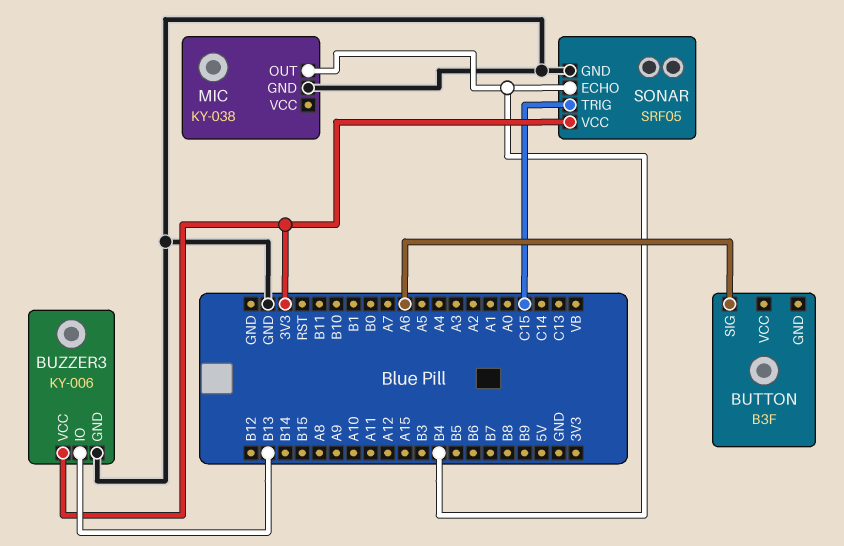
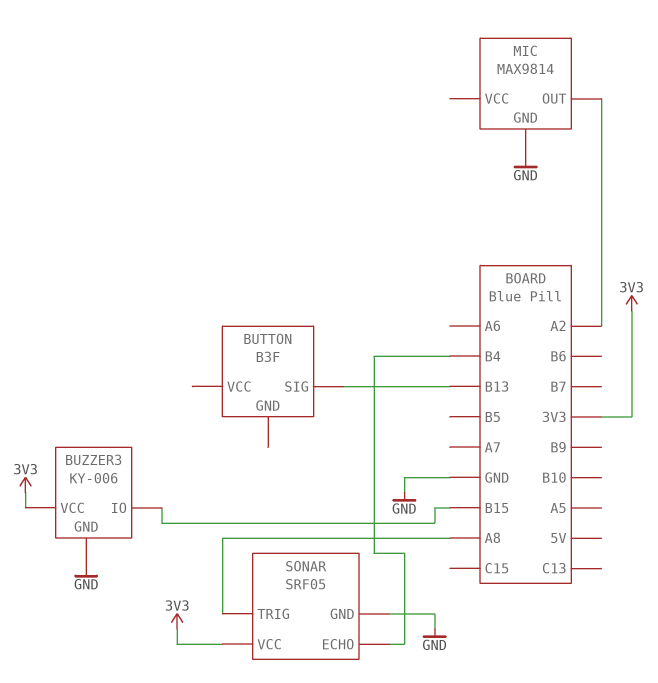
BUTTON pin SIG: A6 -> B13
BUZZER3 pin IO: B13 -> B15
MIC: KY-038 -> MAX9814
MIC pin OUT: B4 -> A2
SONAR pin TRIG: C15 -> A8

